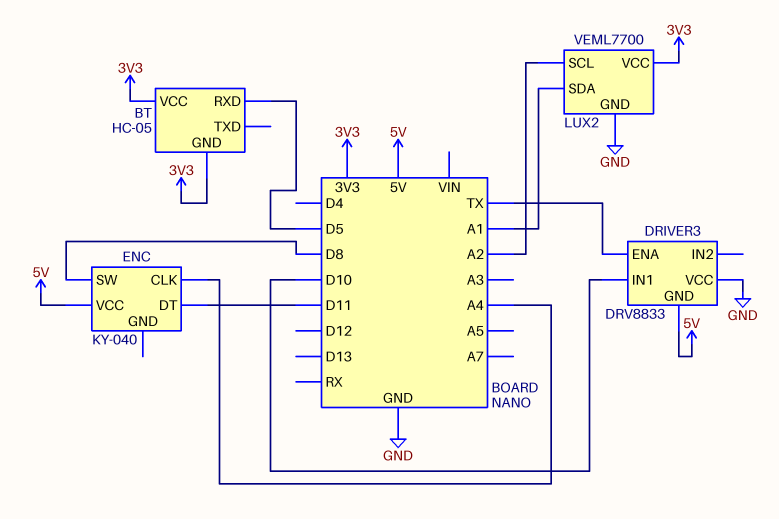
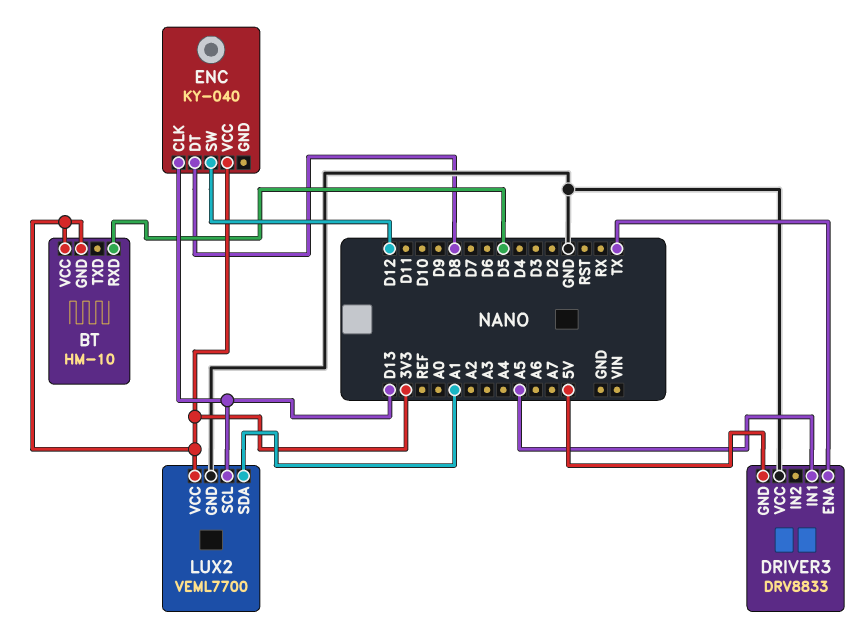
BT: HC-05 -> HM-10
DRIVER3 pin IN1: D10 -> A5
ENC pin CLK: A4 -> D13
ENC pin DT: D11 -> D8
ENC pin SW: D8 -> D12
ENC pin VCC: 5V -> 3V3
LUX2 pin SCL: A2 -> D13

